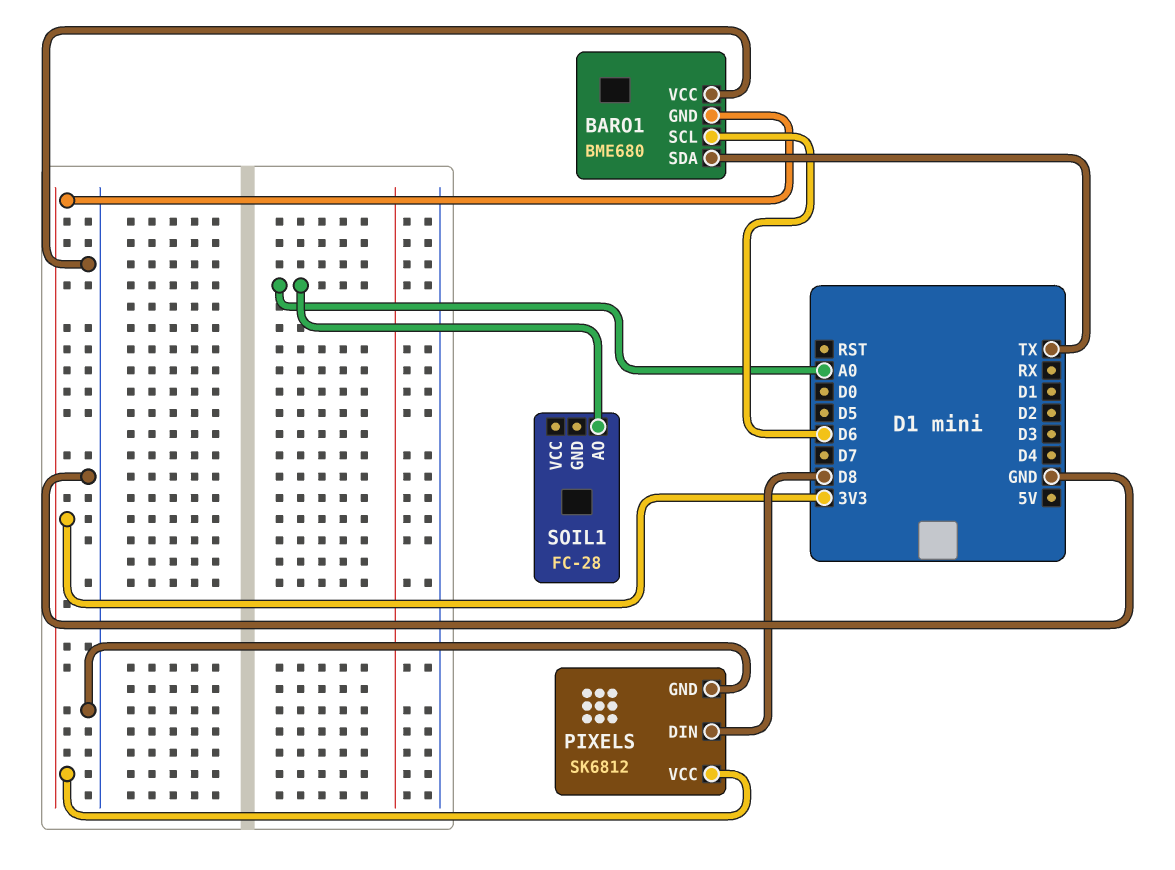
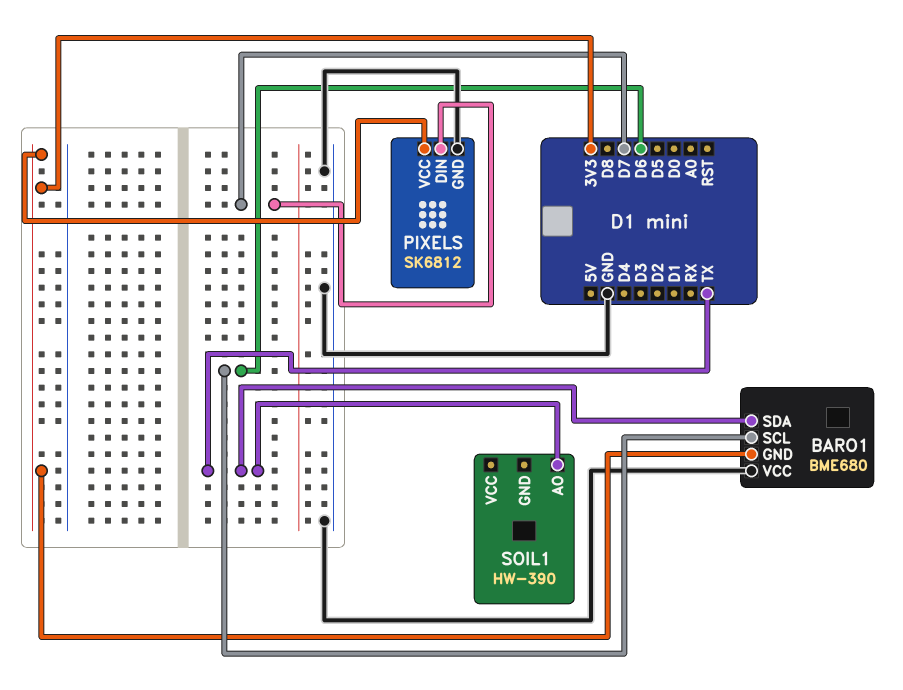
PIXELS pin DIN: D8 -> D7
SOIL1: FC-28 -> HW-390
SOIL1 pin AO: A0 -> TX

